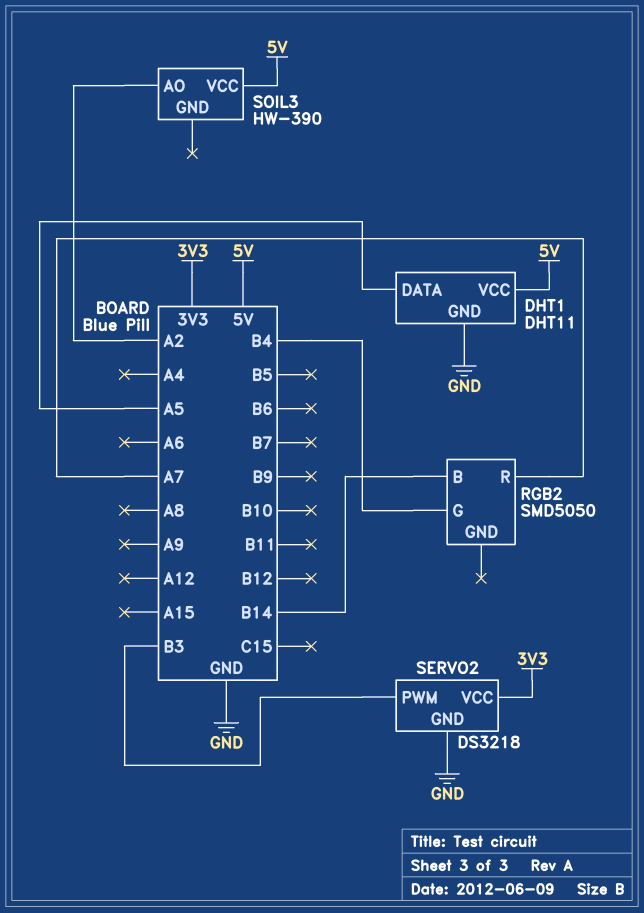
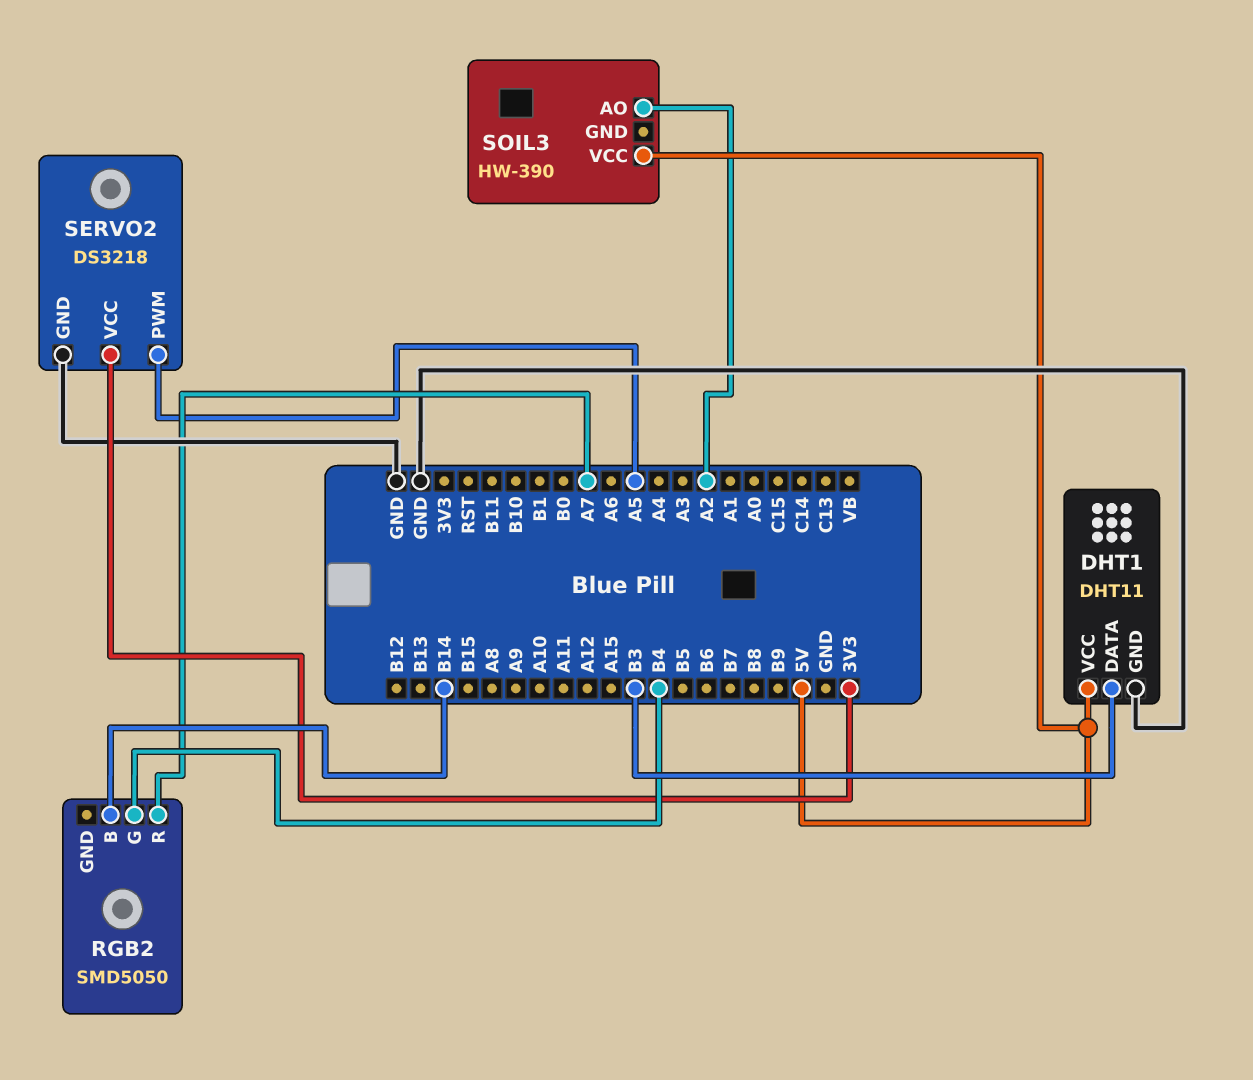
DHT1 pin DATA: A5 -> B3
SERVO2 pin PWM: B3 -> A5

